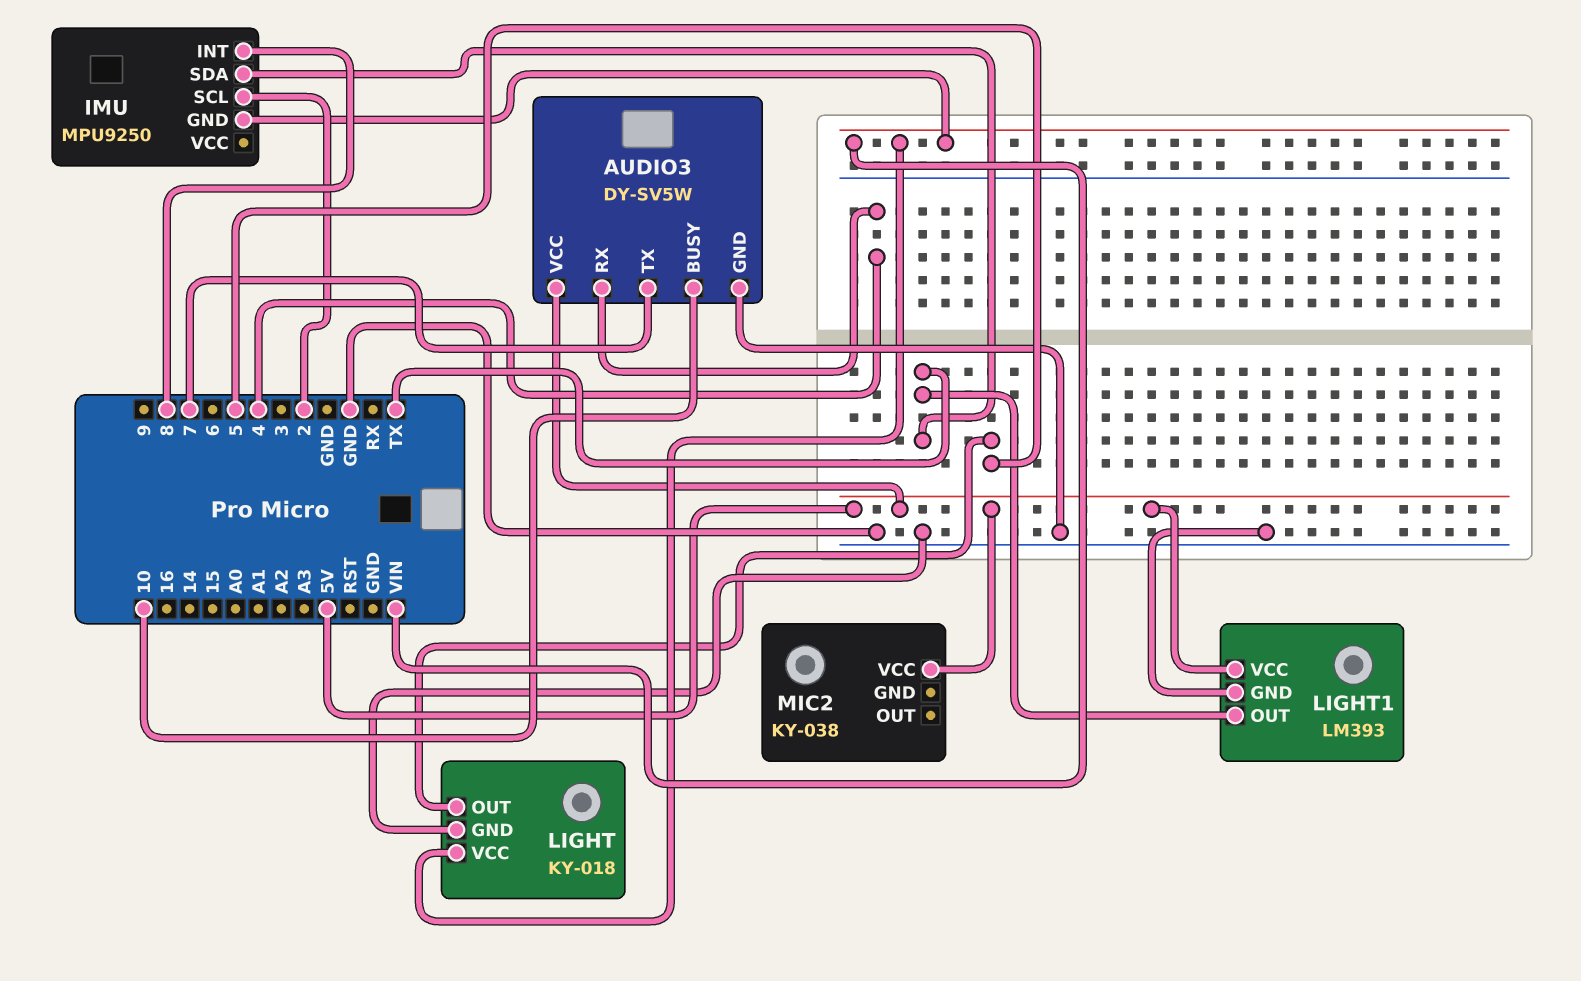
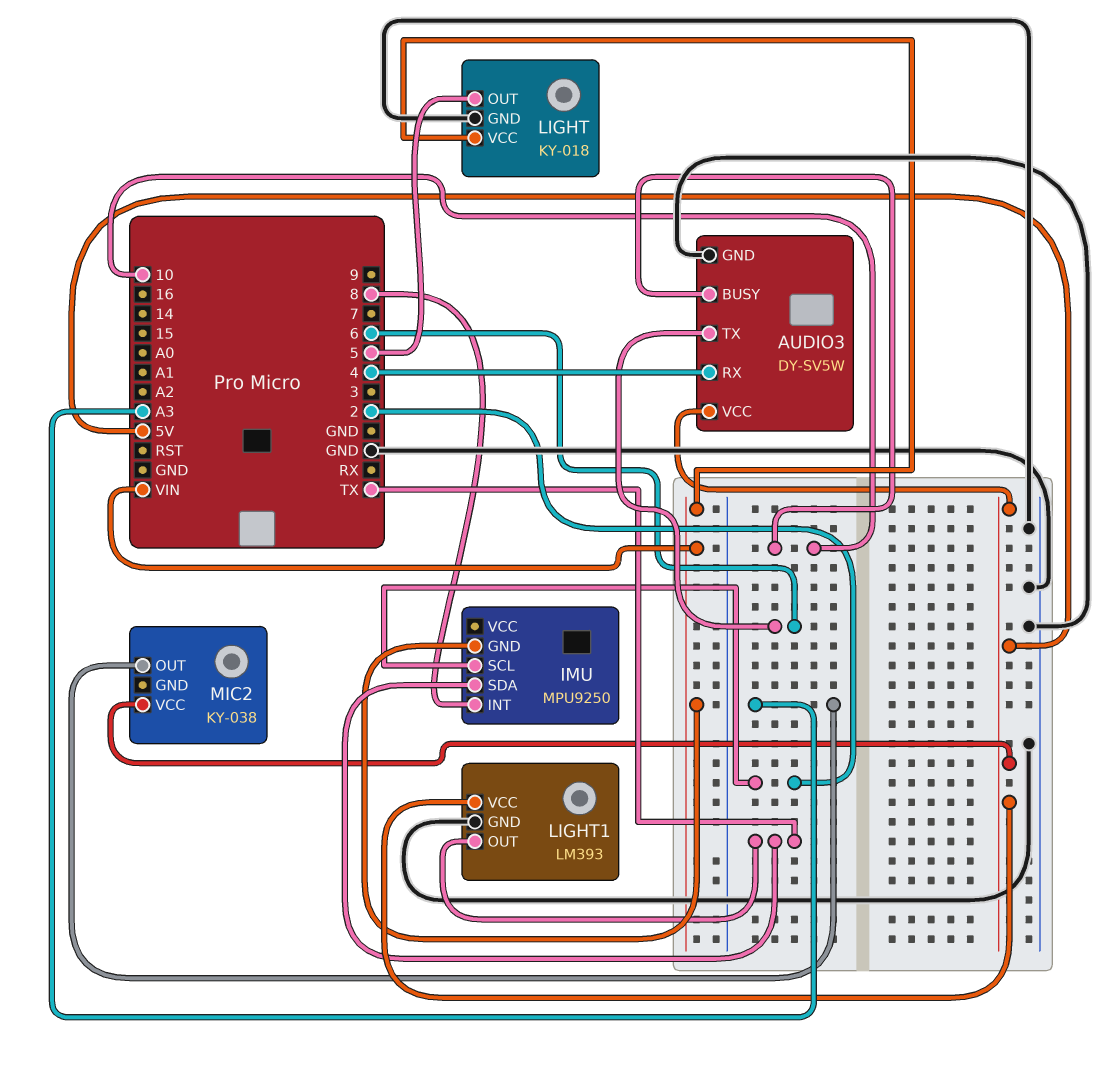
AUDIO3 pin TX: 7 -> 6
MIC2 pin OUT: none -> A3

